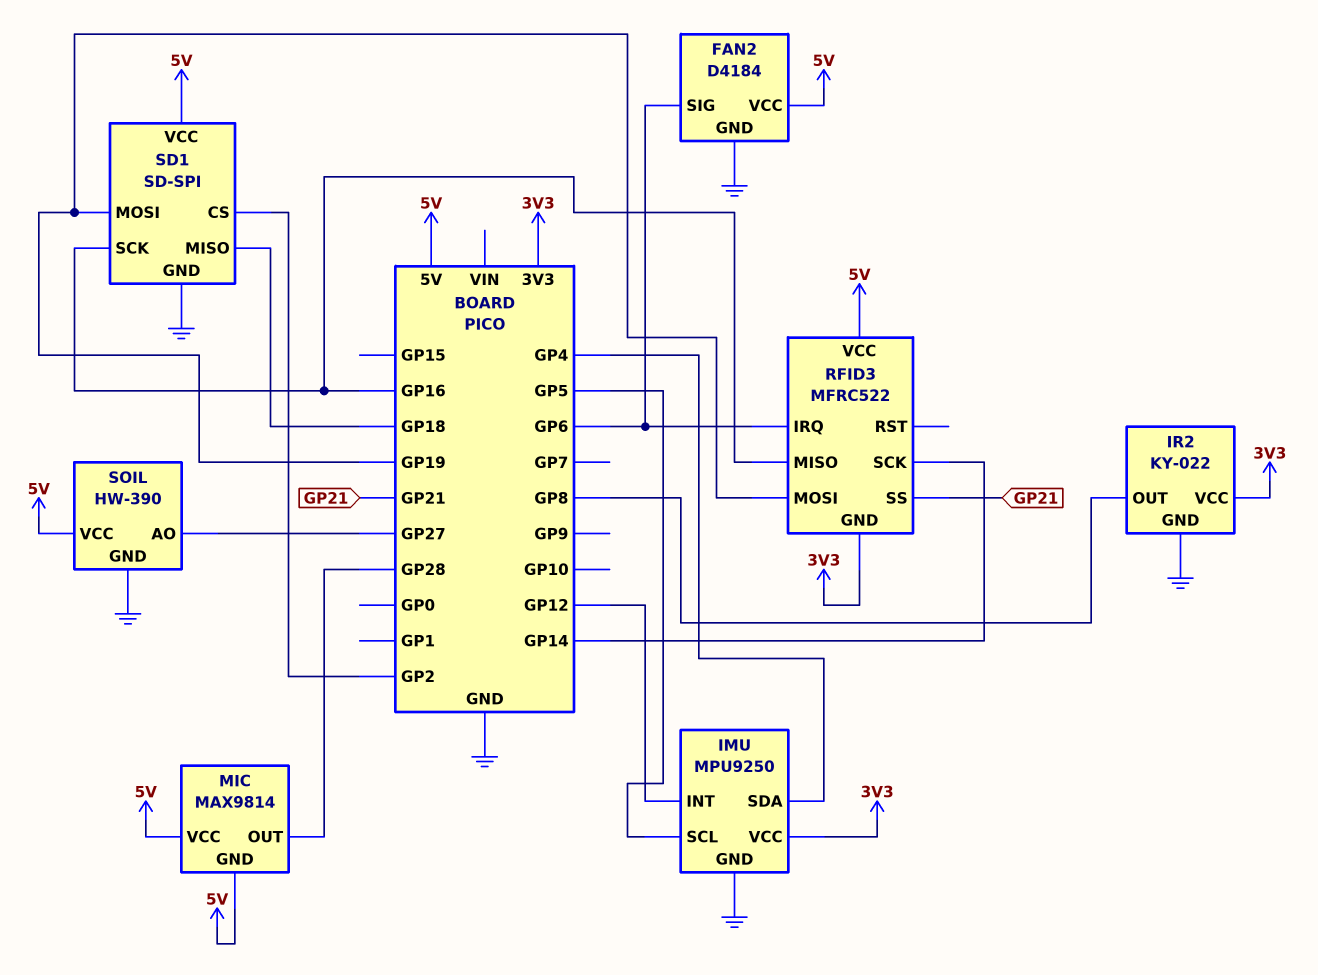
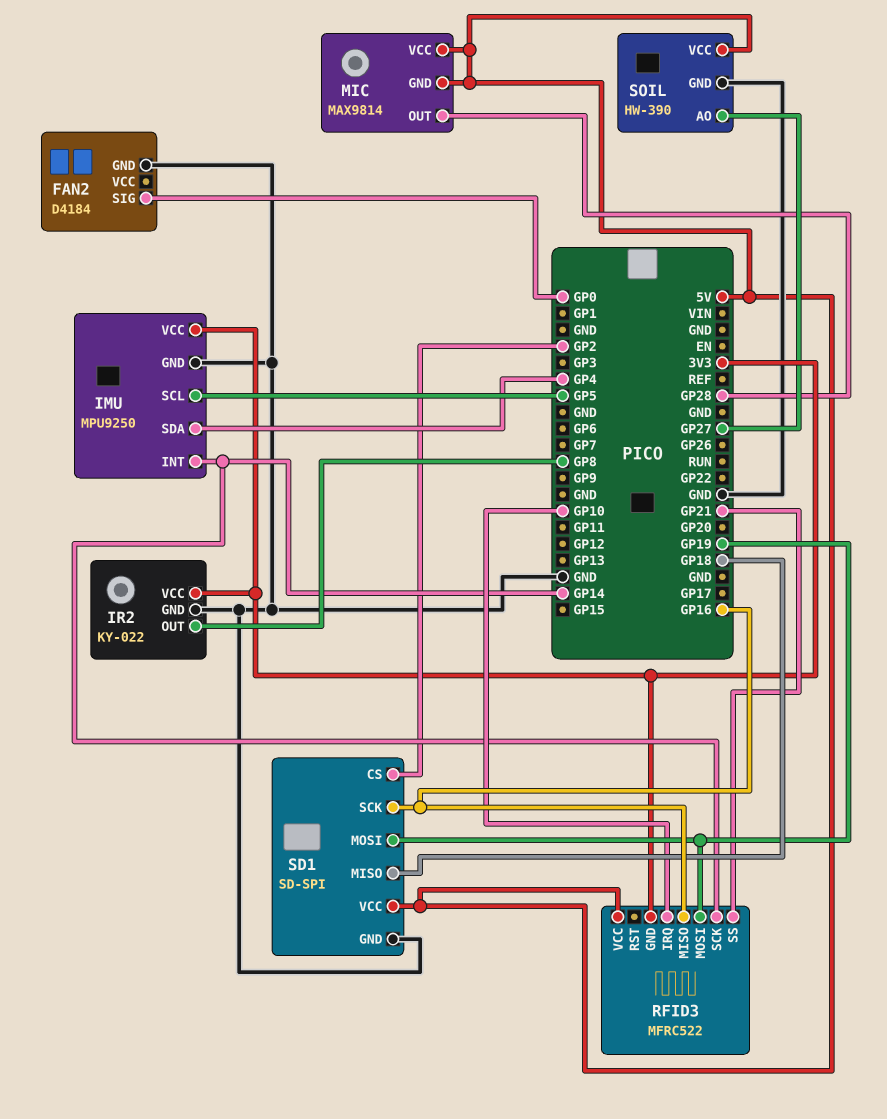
FAN2 pin SIG: GP6 -> GP0
FAN2 pin VCC: 5V -> none
IMU pin INT: GP12 -> GP14
RFID3 pin IRQ: GP6 -> GP10

